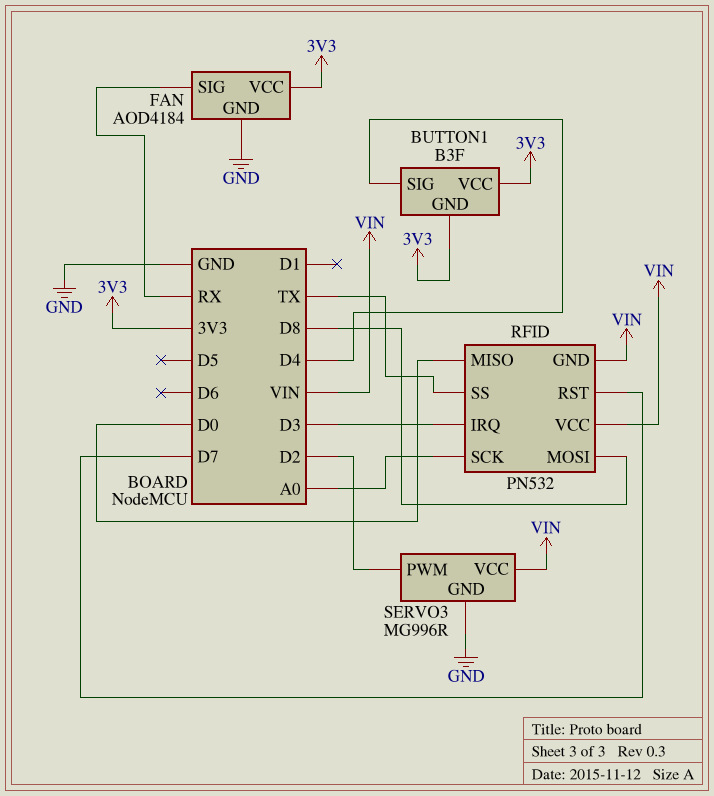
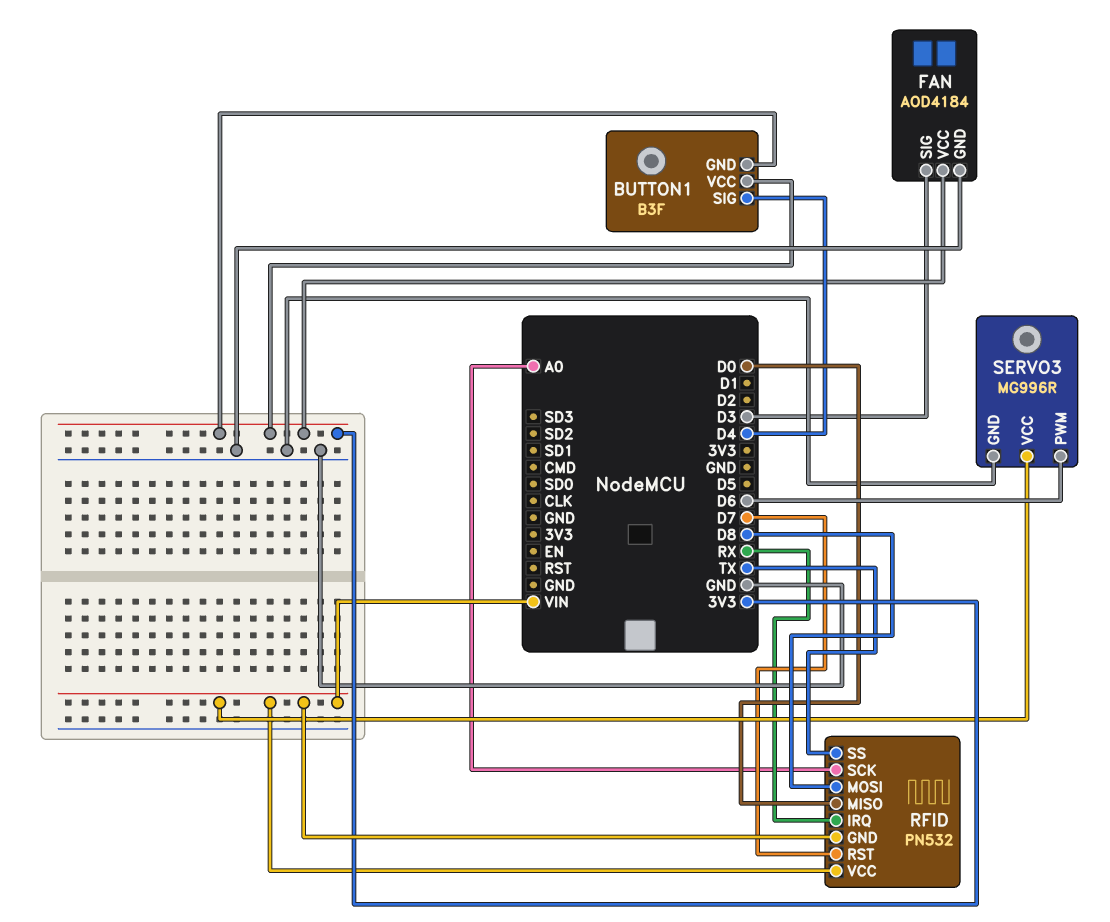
FAN pin SIG: RX -> D3
RFID pin IRQ: D3 -> RX
SERVO3 pin PWM: D2 -> D6

